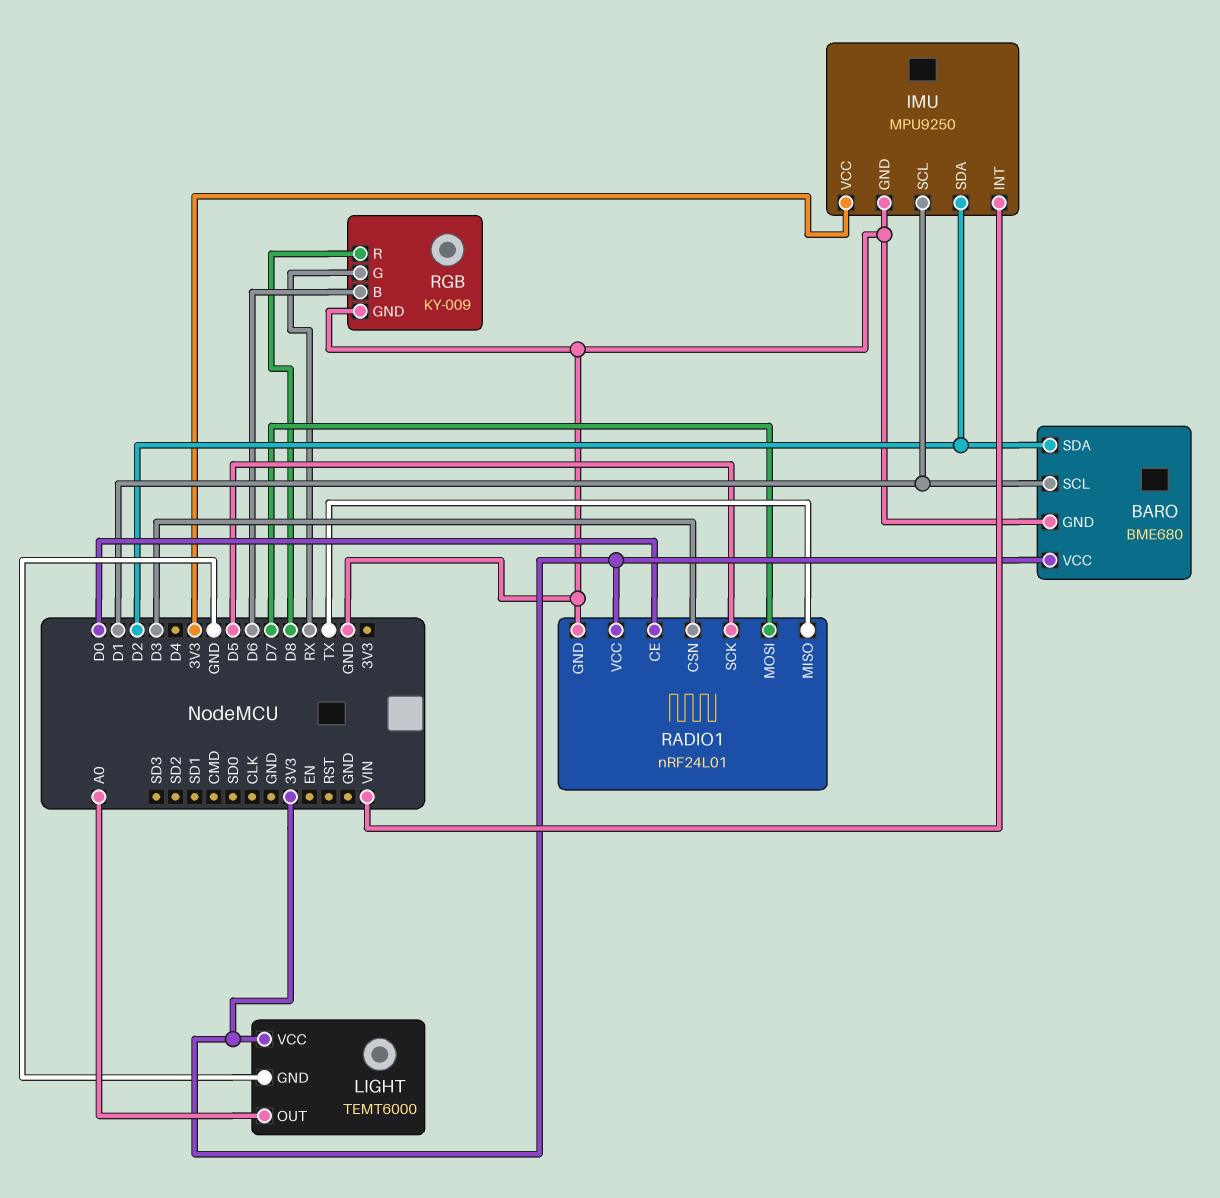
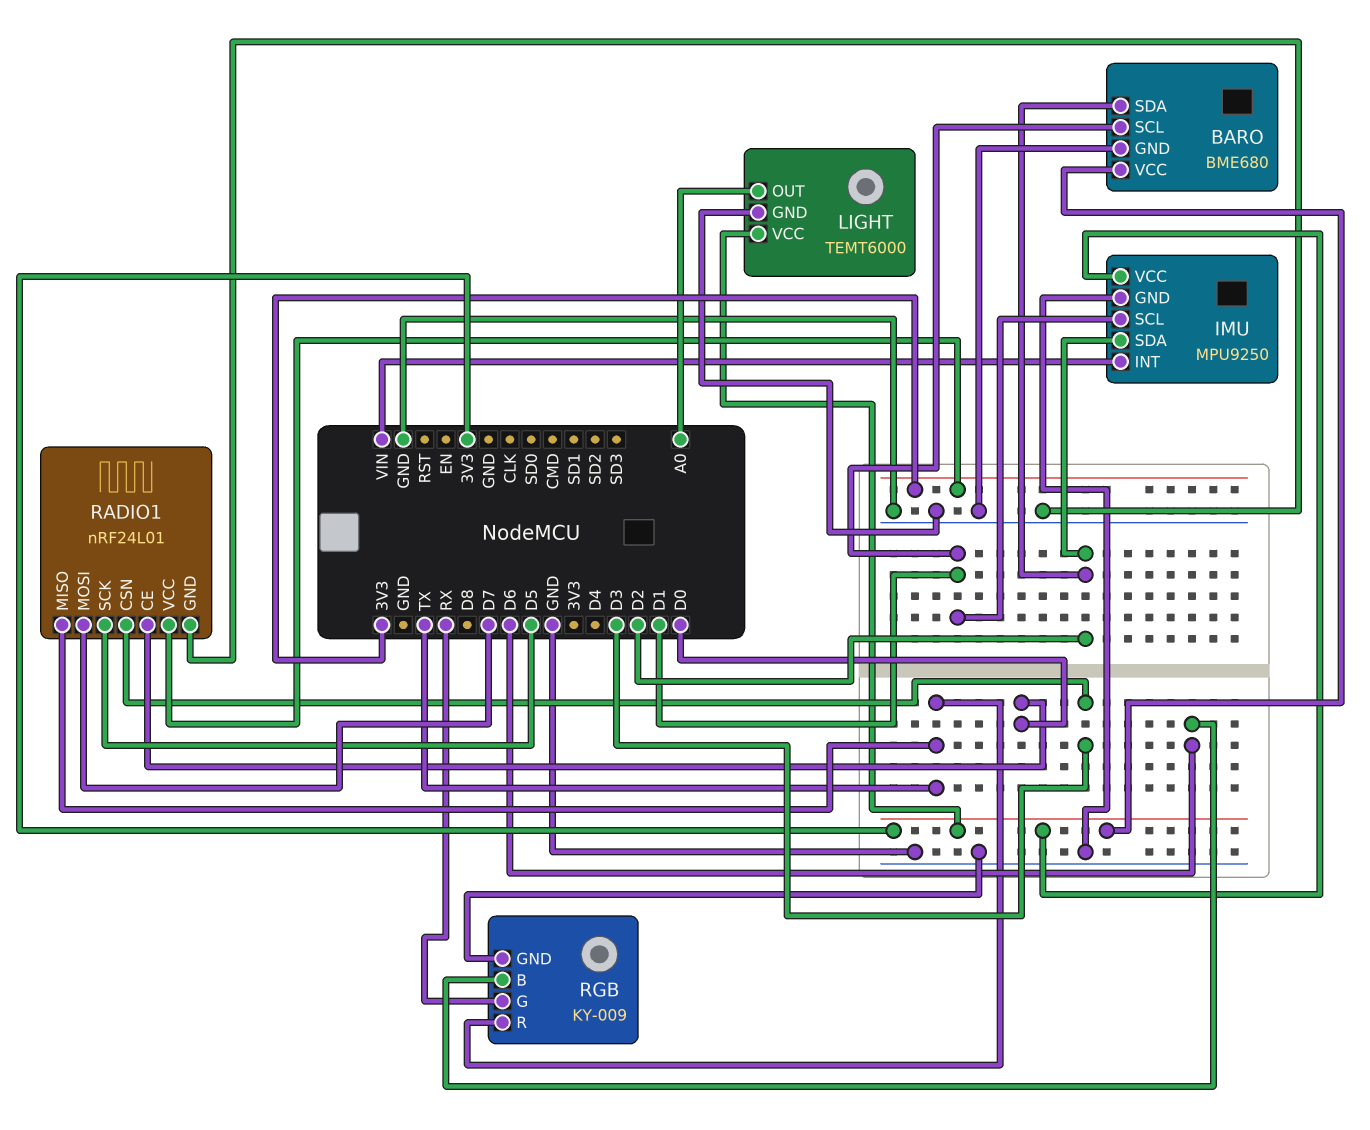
RGB pin R: D8 -> TX

